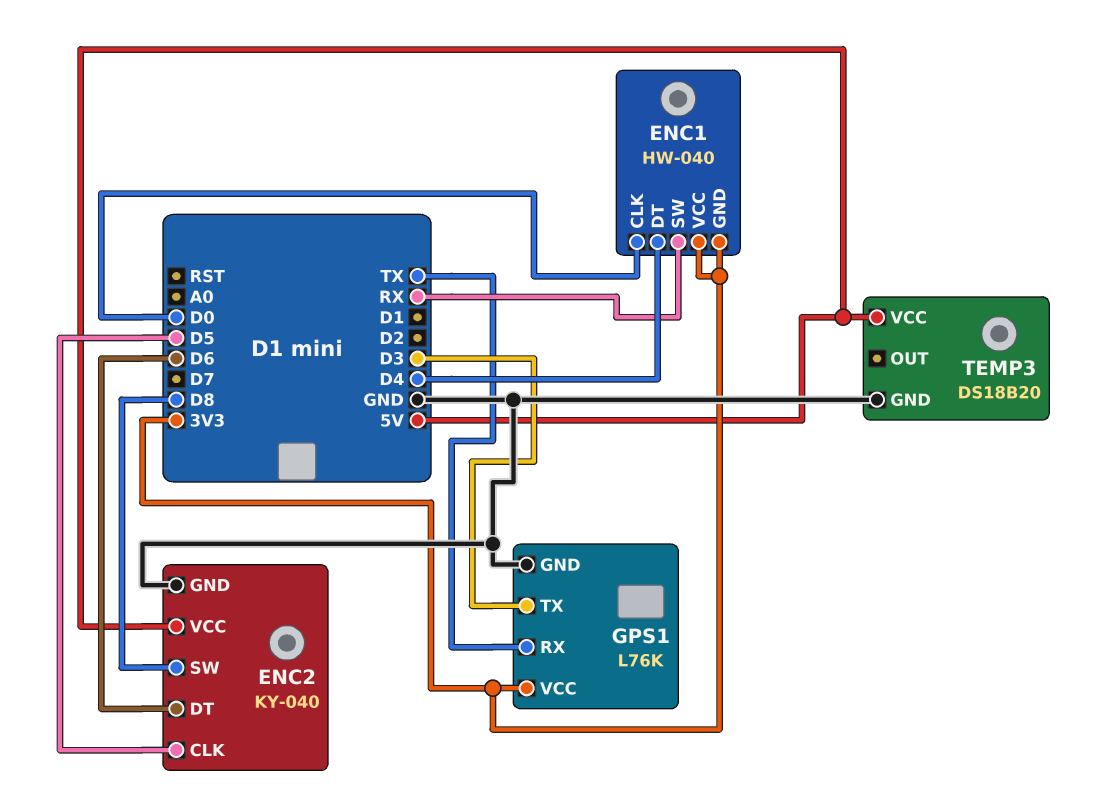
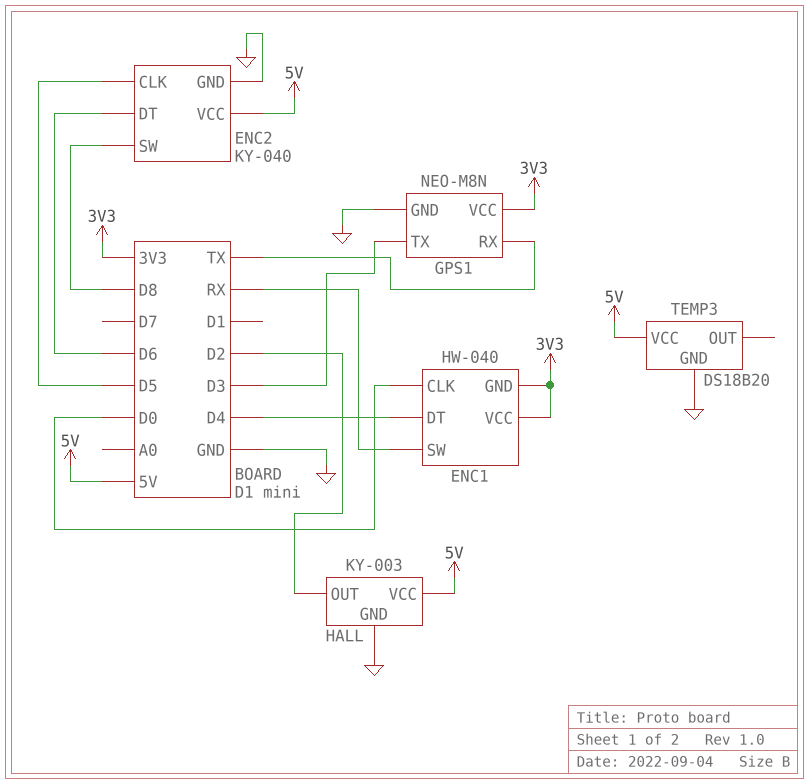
GPS1: L76K -> NEO-M8N
HALL: none -> KY-003
HALL pin GND: none -> GND
HALL pin OUT: none -> D2
HALL pin VCC: none -> 5V

